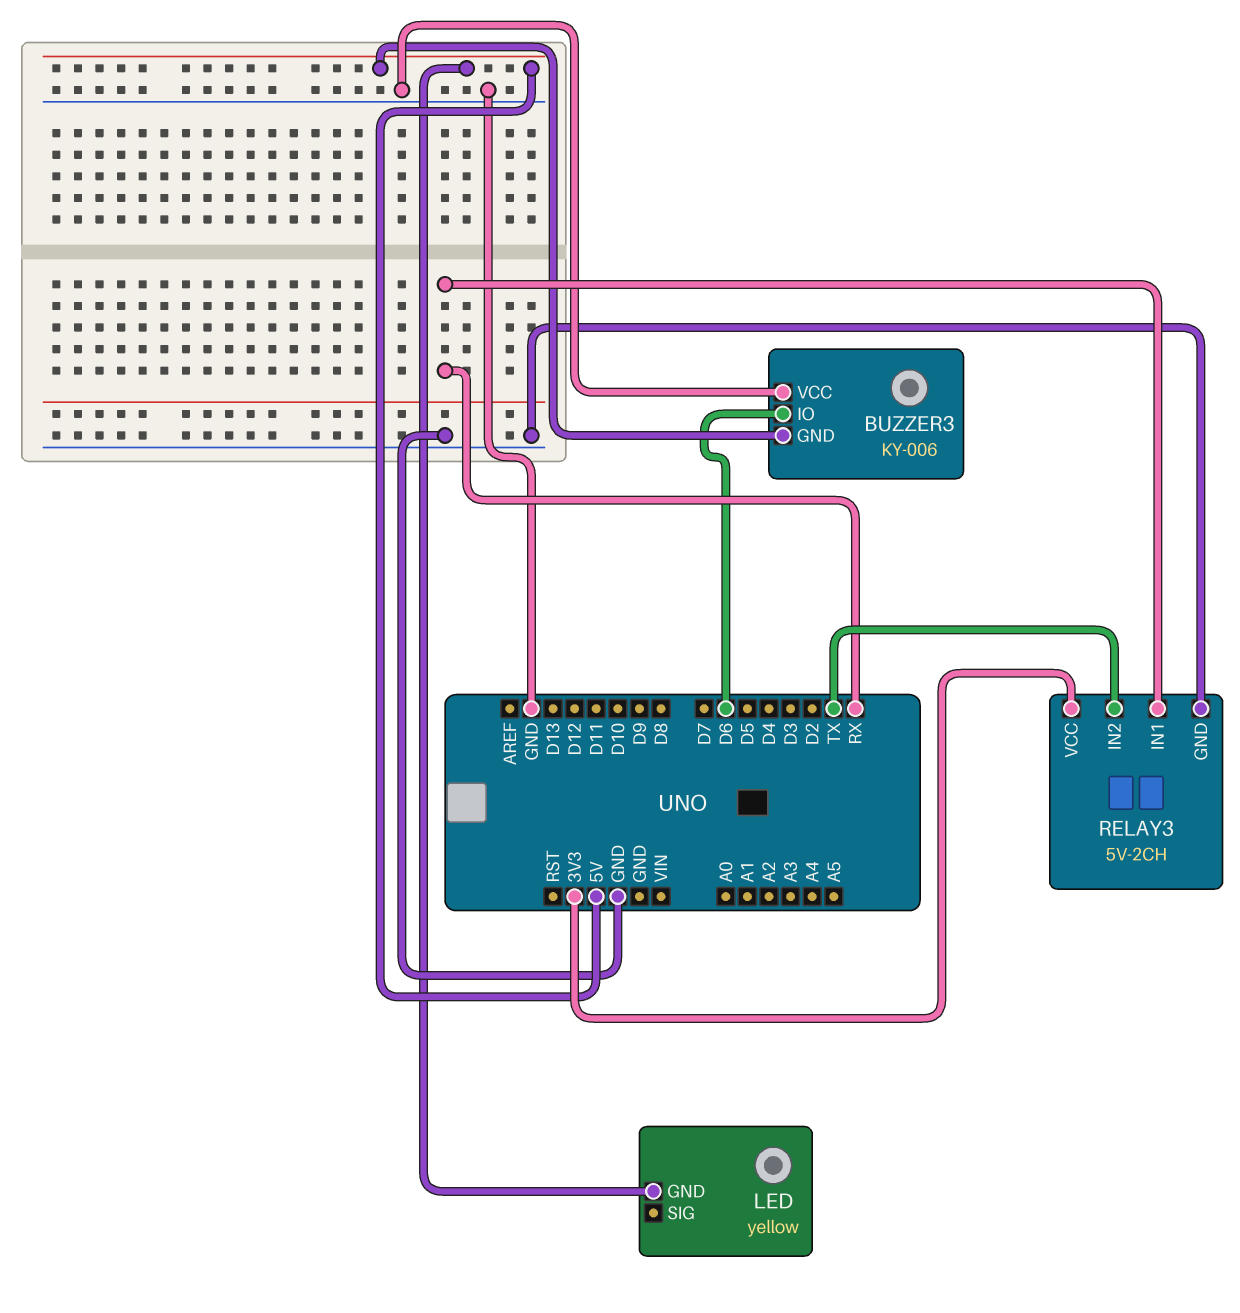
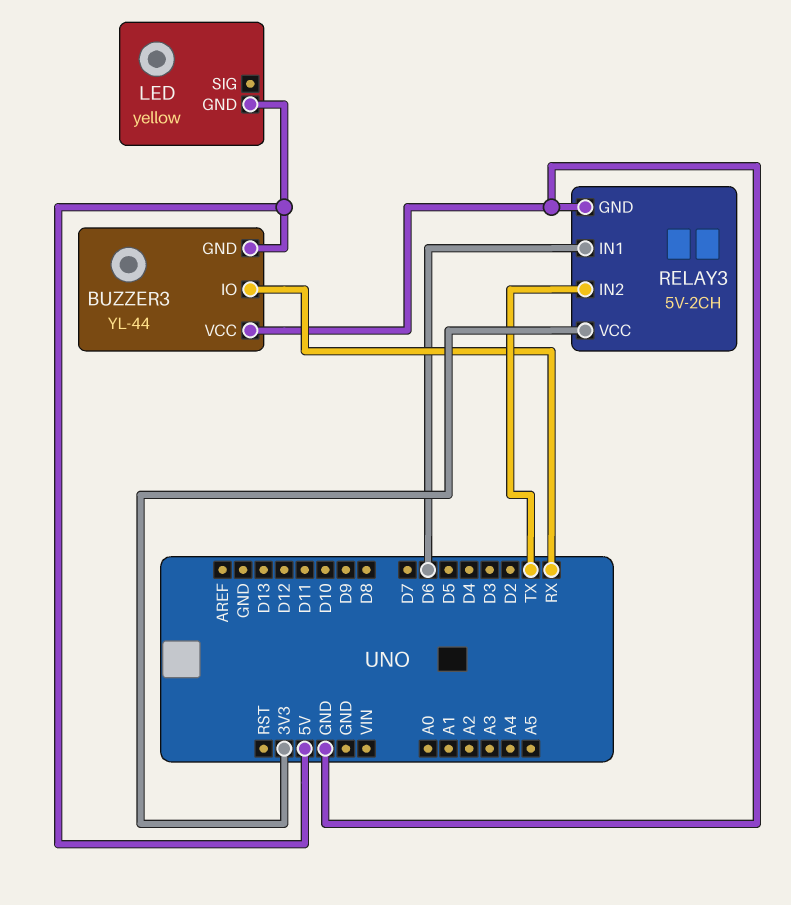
BUZZER3: KY-006 -> YL-44
BUZZER3 pin IO: D6 -> RX
RELAY3 pin IN1: RX -> D6

